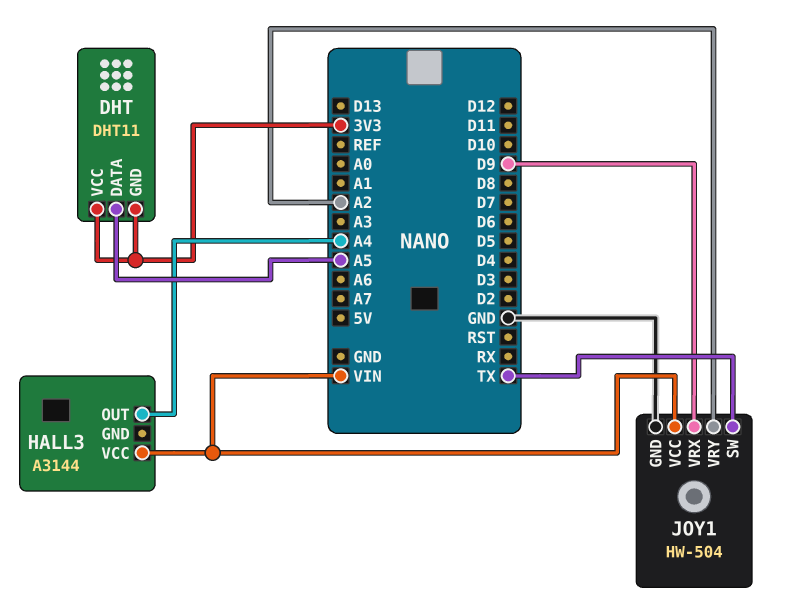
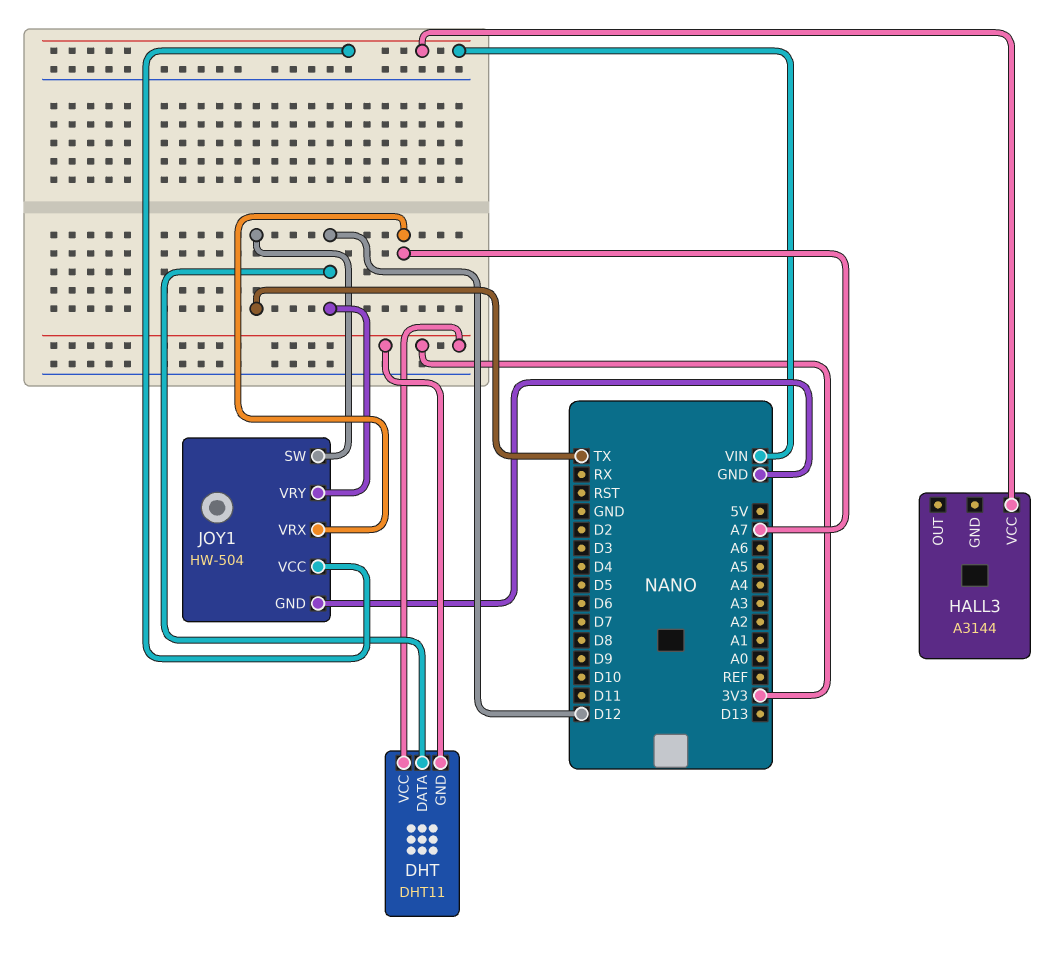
DHT pin DATA: A5 -> D12
HALL3 pin OUT: A4 -> none
JOY1 pin VRX: D9 -> A7
JOY1 pin VRY: A2 -> D12

